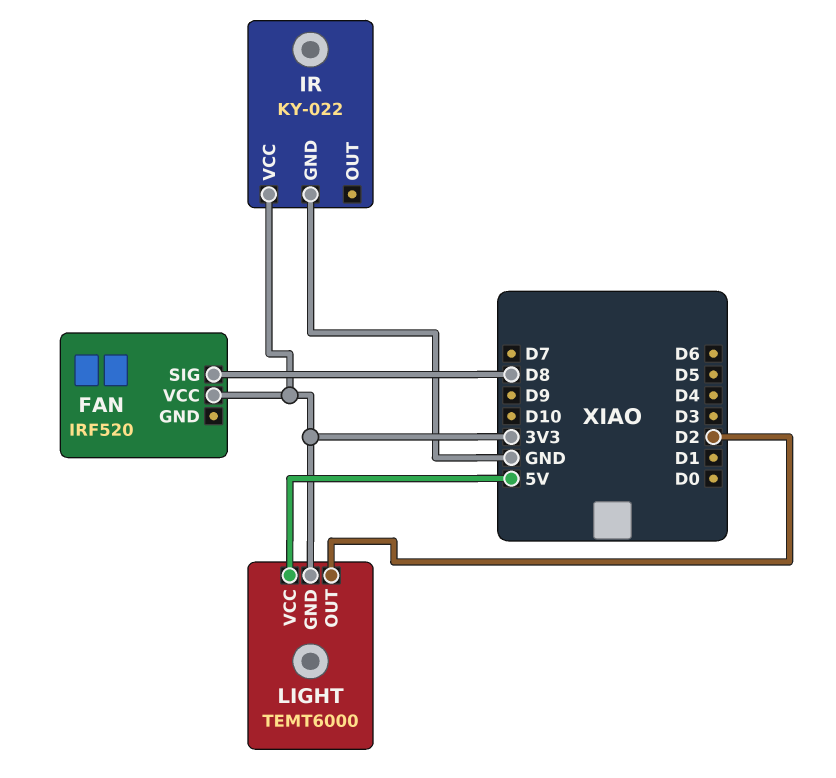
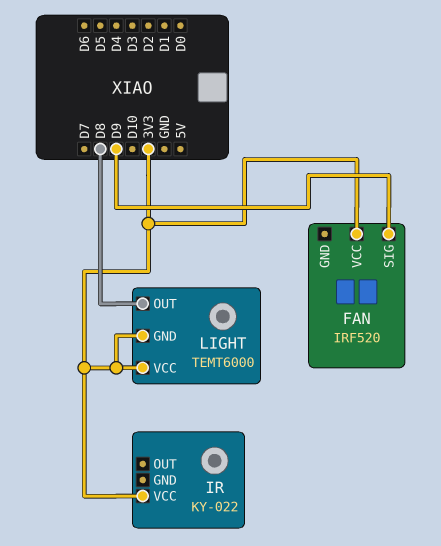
FAN pin SIG: D8 -> D9
IR pin GND: GND -> none
LIGHT pin OUT: D2 -> D8
LIGHT pin VCC: 5V -> 3V3

